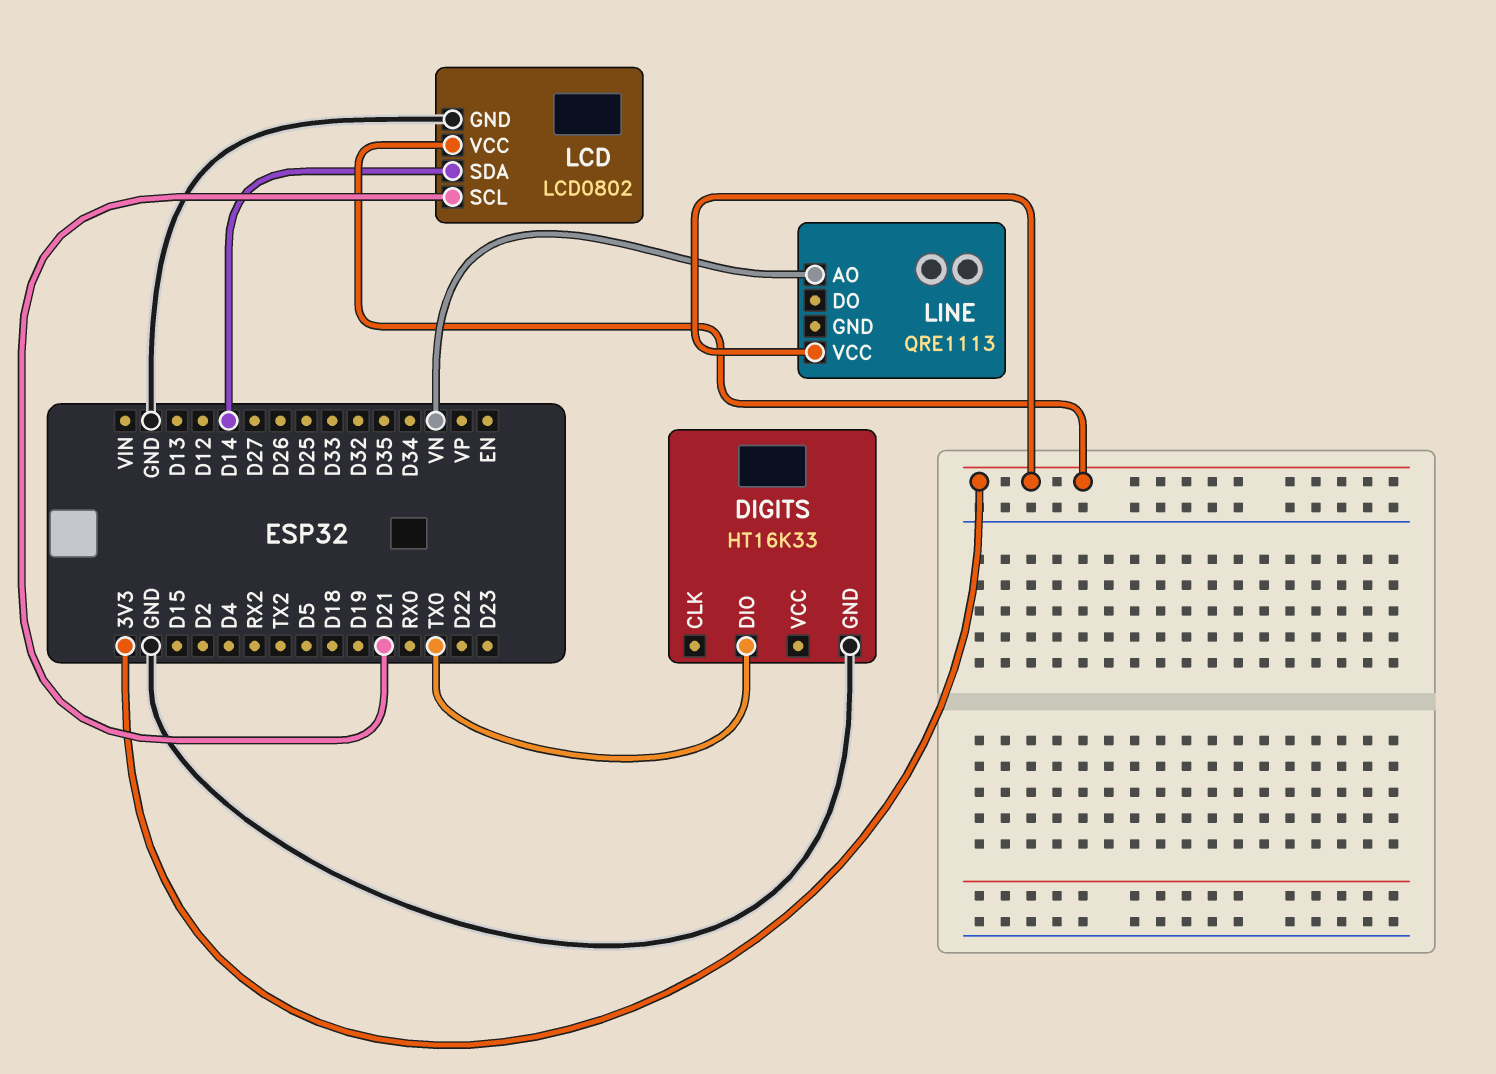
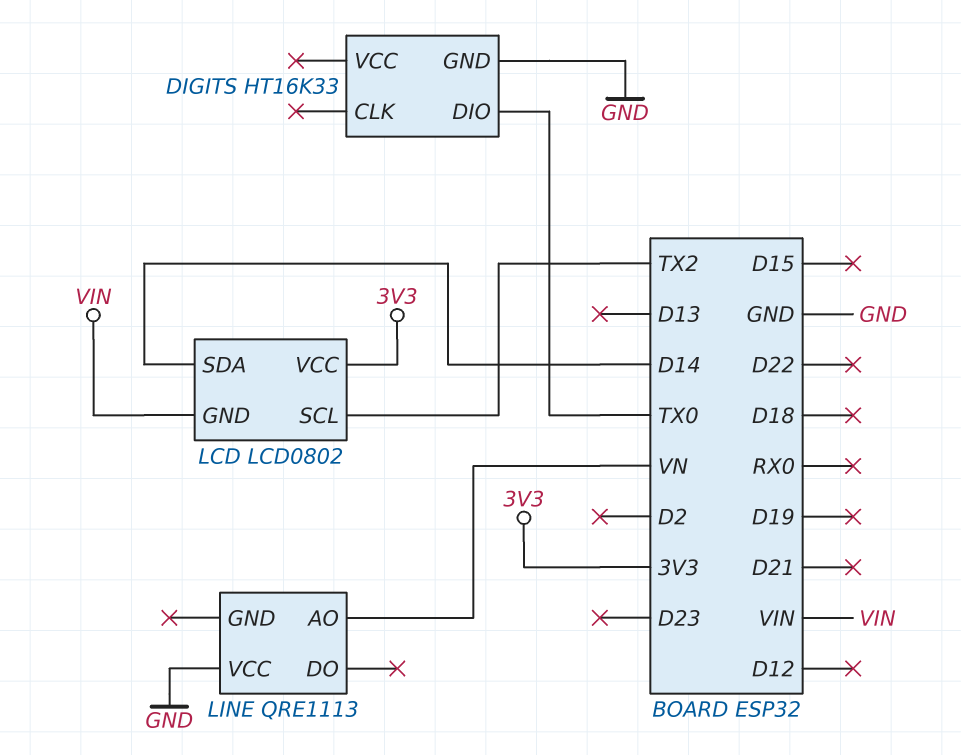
LCD pin GND: GND -> VIN
LCD pin SCL: D21 -> TX2
LINE pin VCC: 3V3 -> GND

